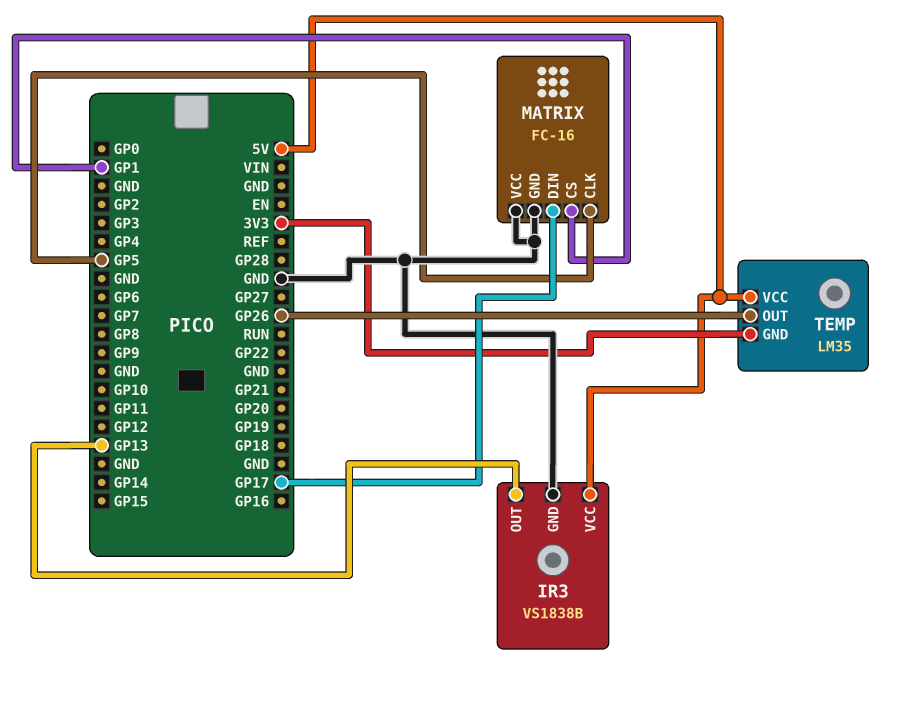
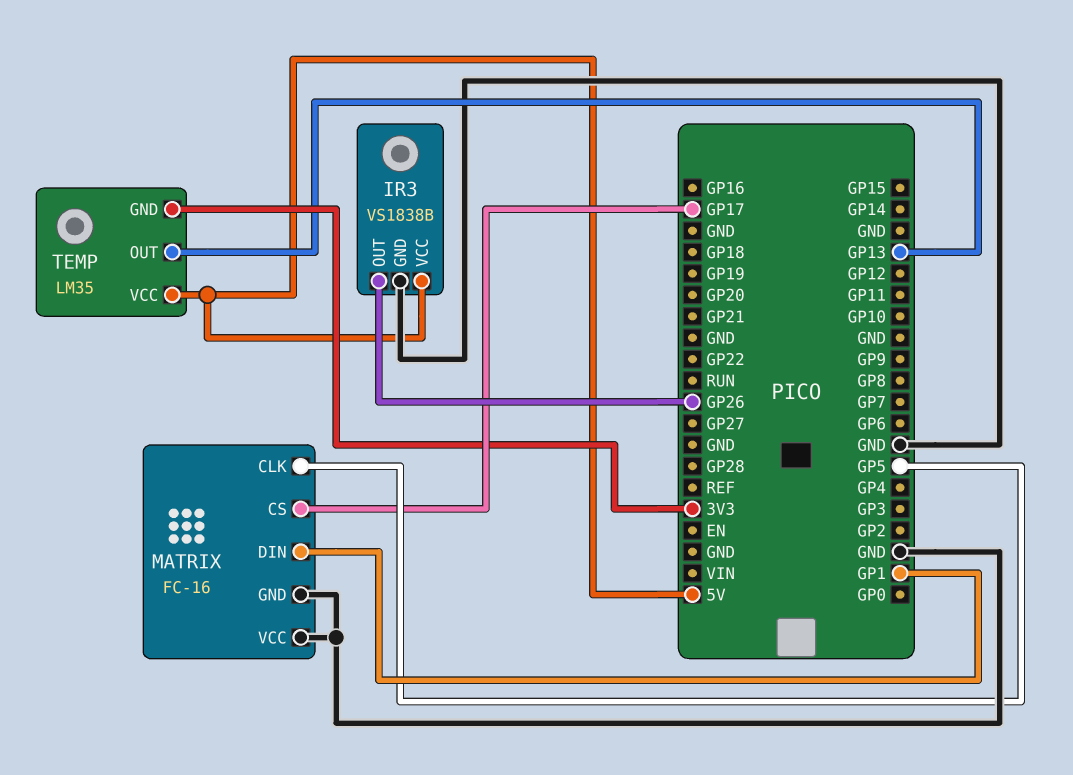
IR3 pin OUT: GP13 -> GP26
MATRIX pin CS: GP1 -> GP17
MATRIX pin DIN: GP17 -> GP1
TEMP pin OUT: GP26 -> GP13

